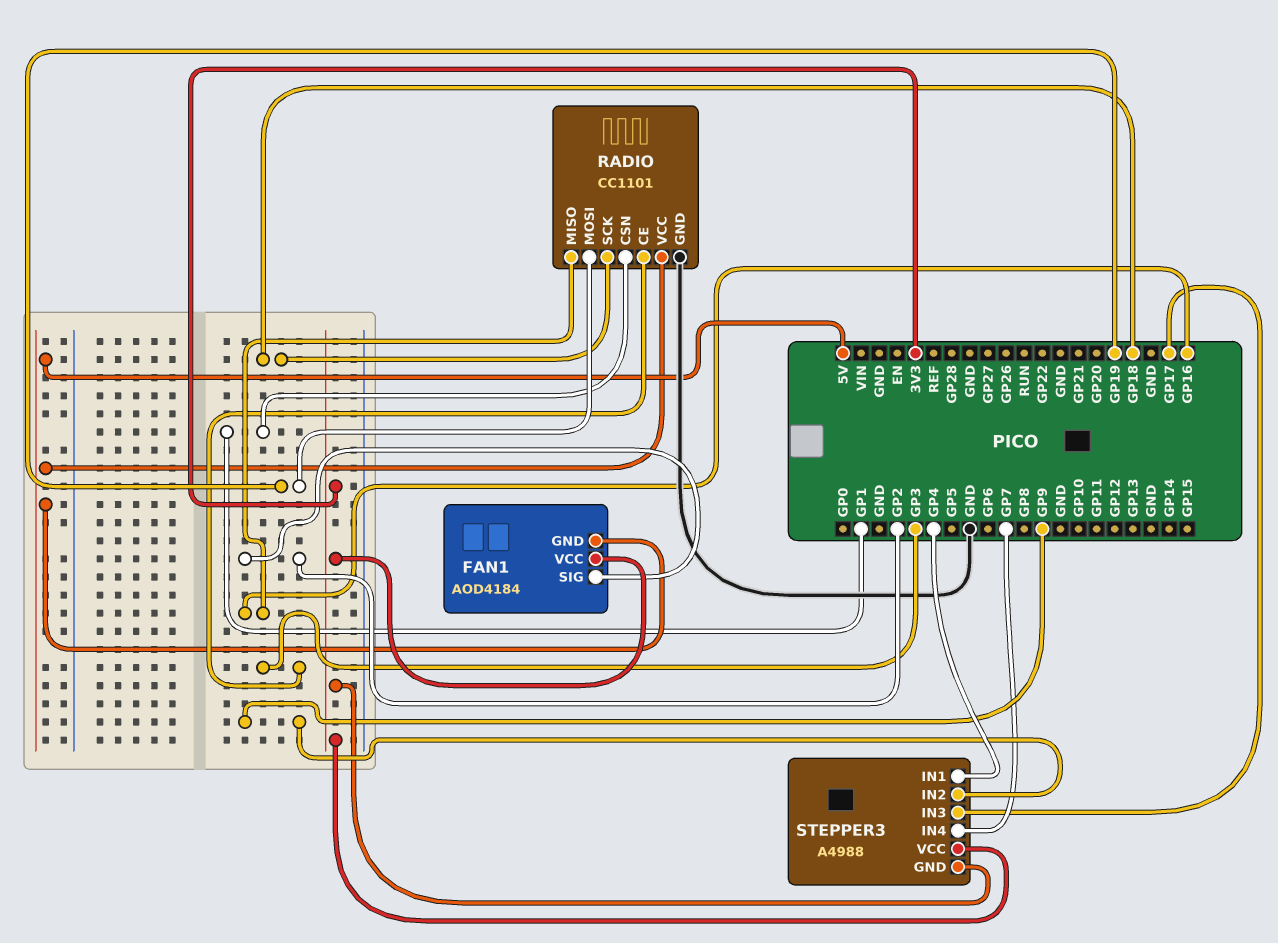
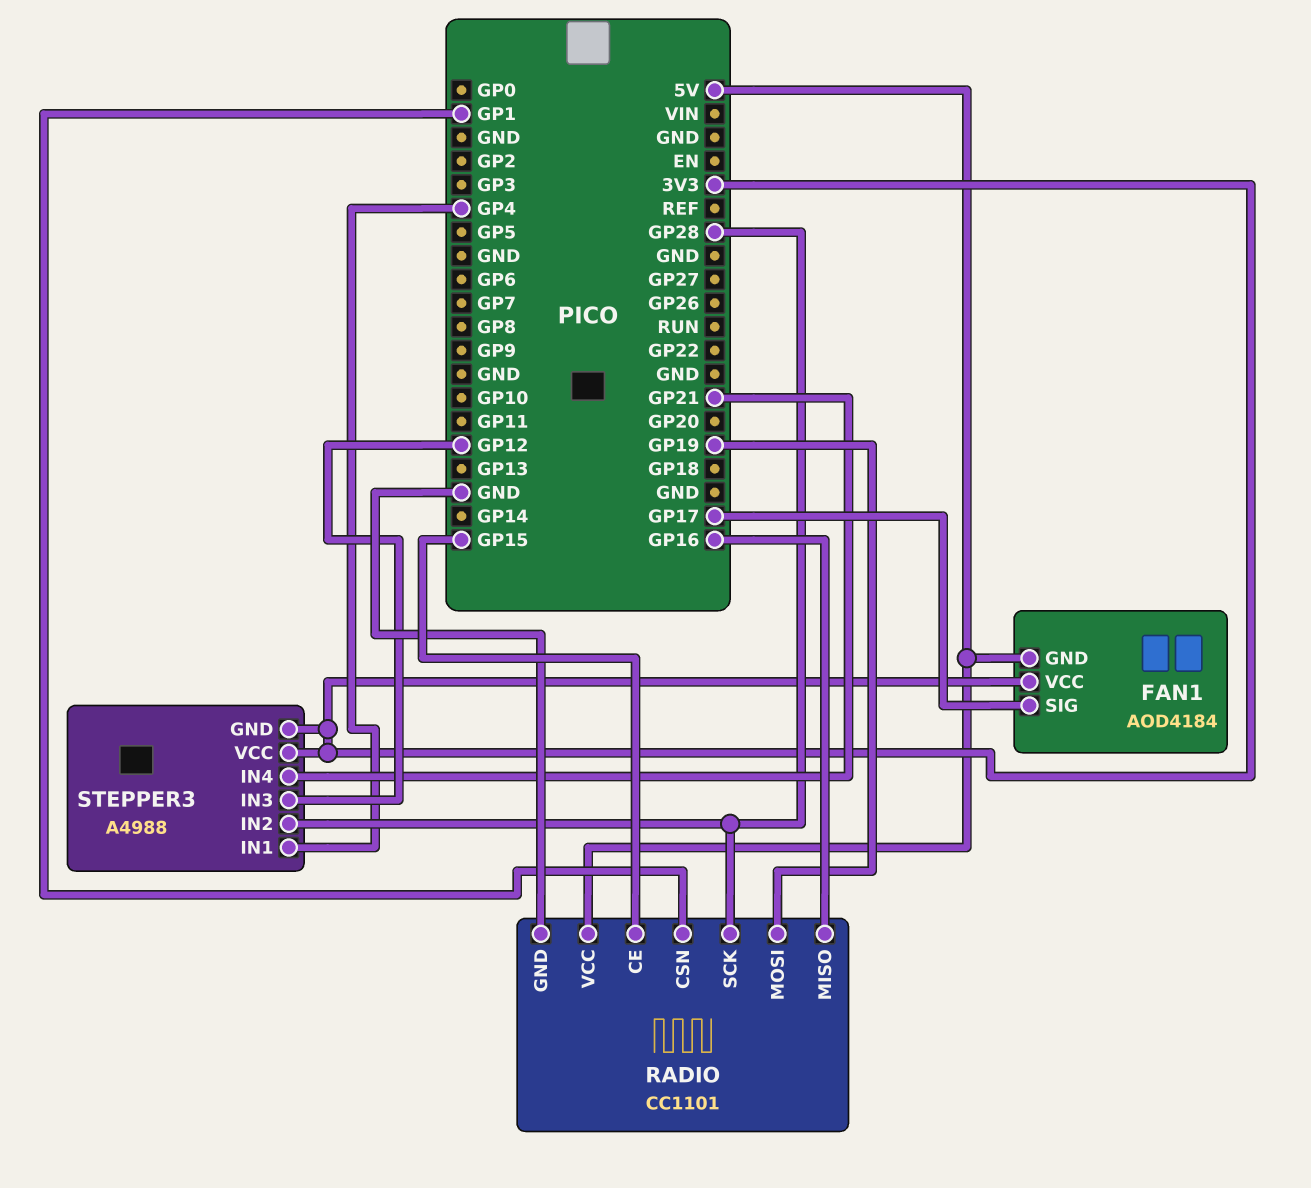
FAN1 pin SIG: GP2 -> GP17
RADIO pin CE: GP3 -> GP15
RADIO pin SCK: GP18 -> GP28
STEPPER3 pin IN2: GP9 -> GP28
STEPPER3 pin IN3: GP17 -> GP12
STEPPER3 pin IN4: GP7 -> GP21

